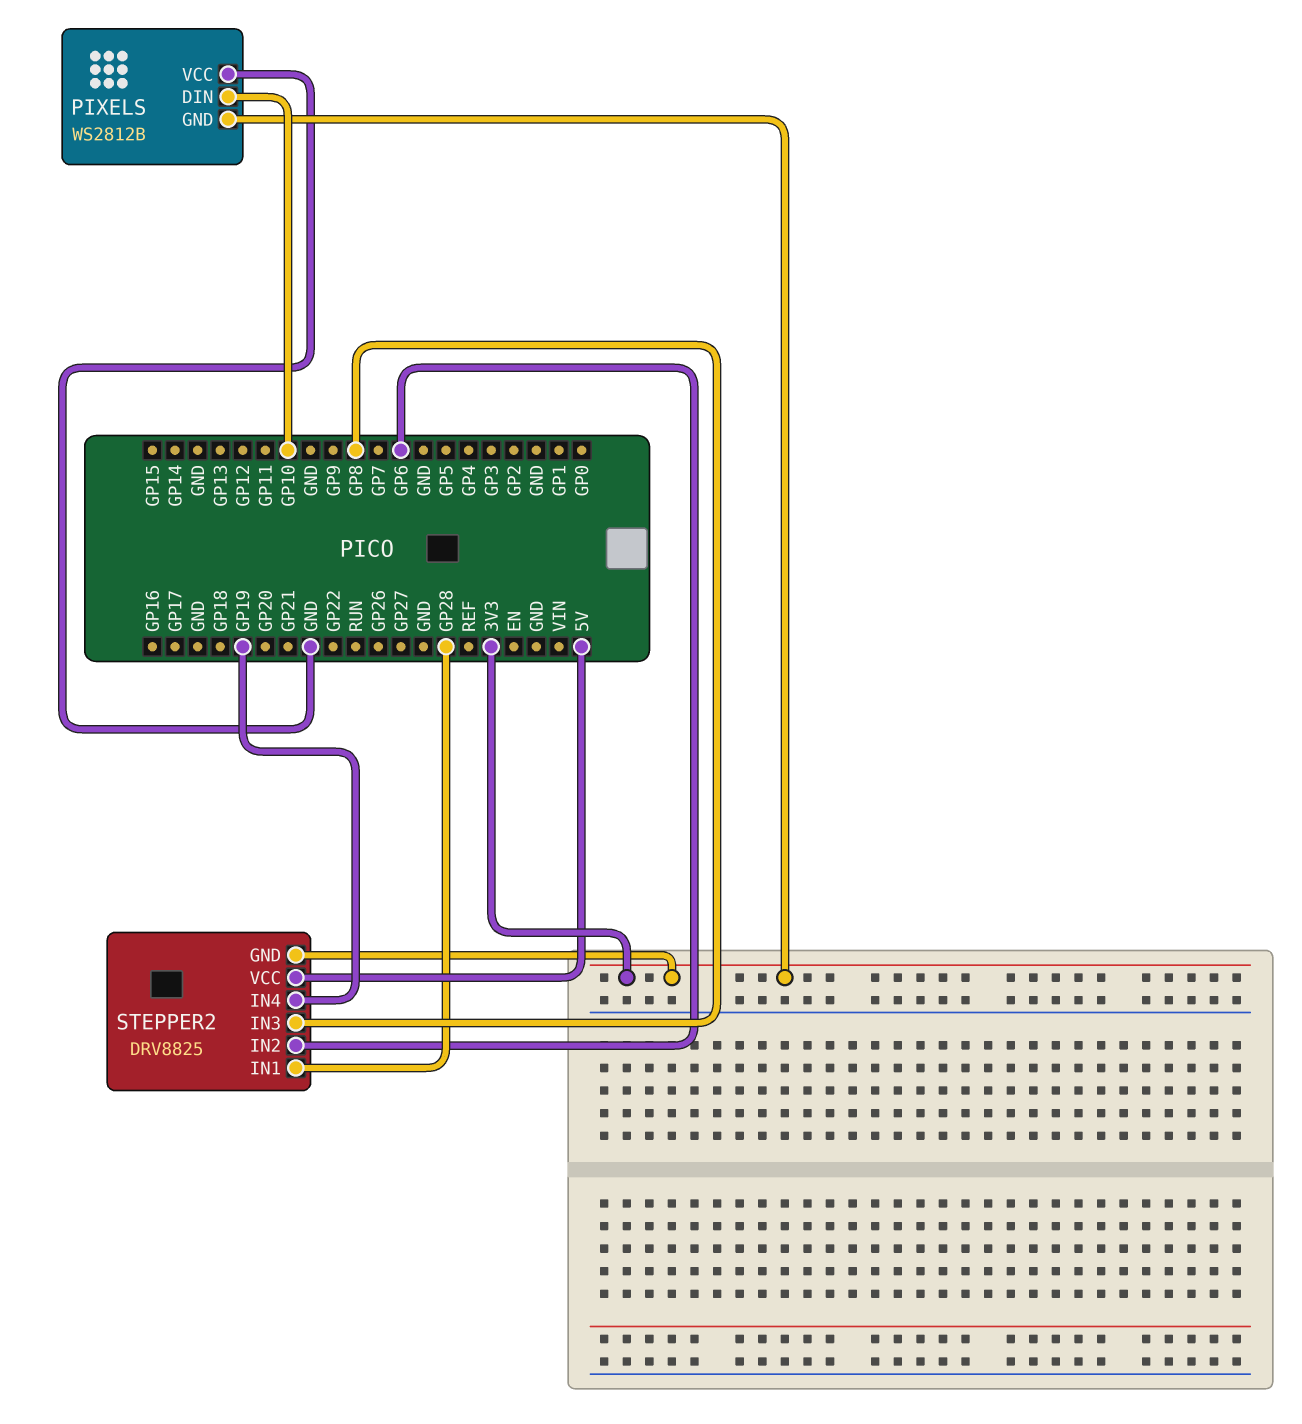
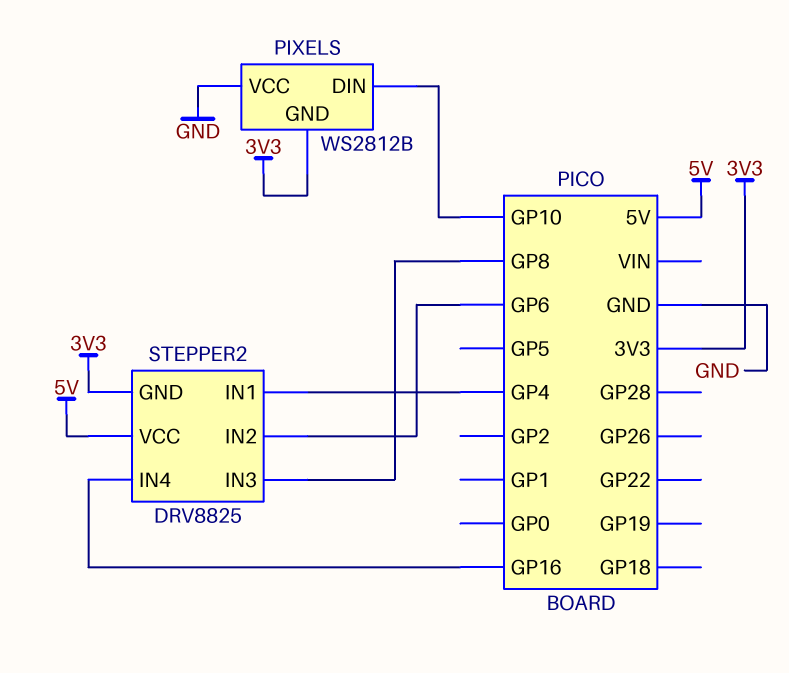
STEPPER2 pin IN1: GP28 -> GP4
STEPPER2 pin IN4: GP19 -> GP16

